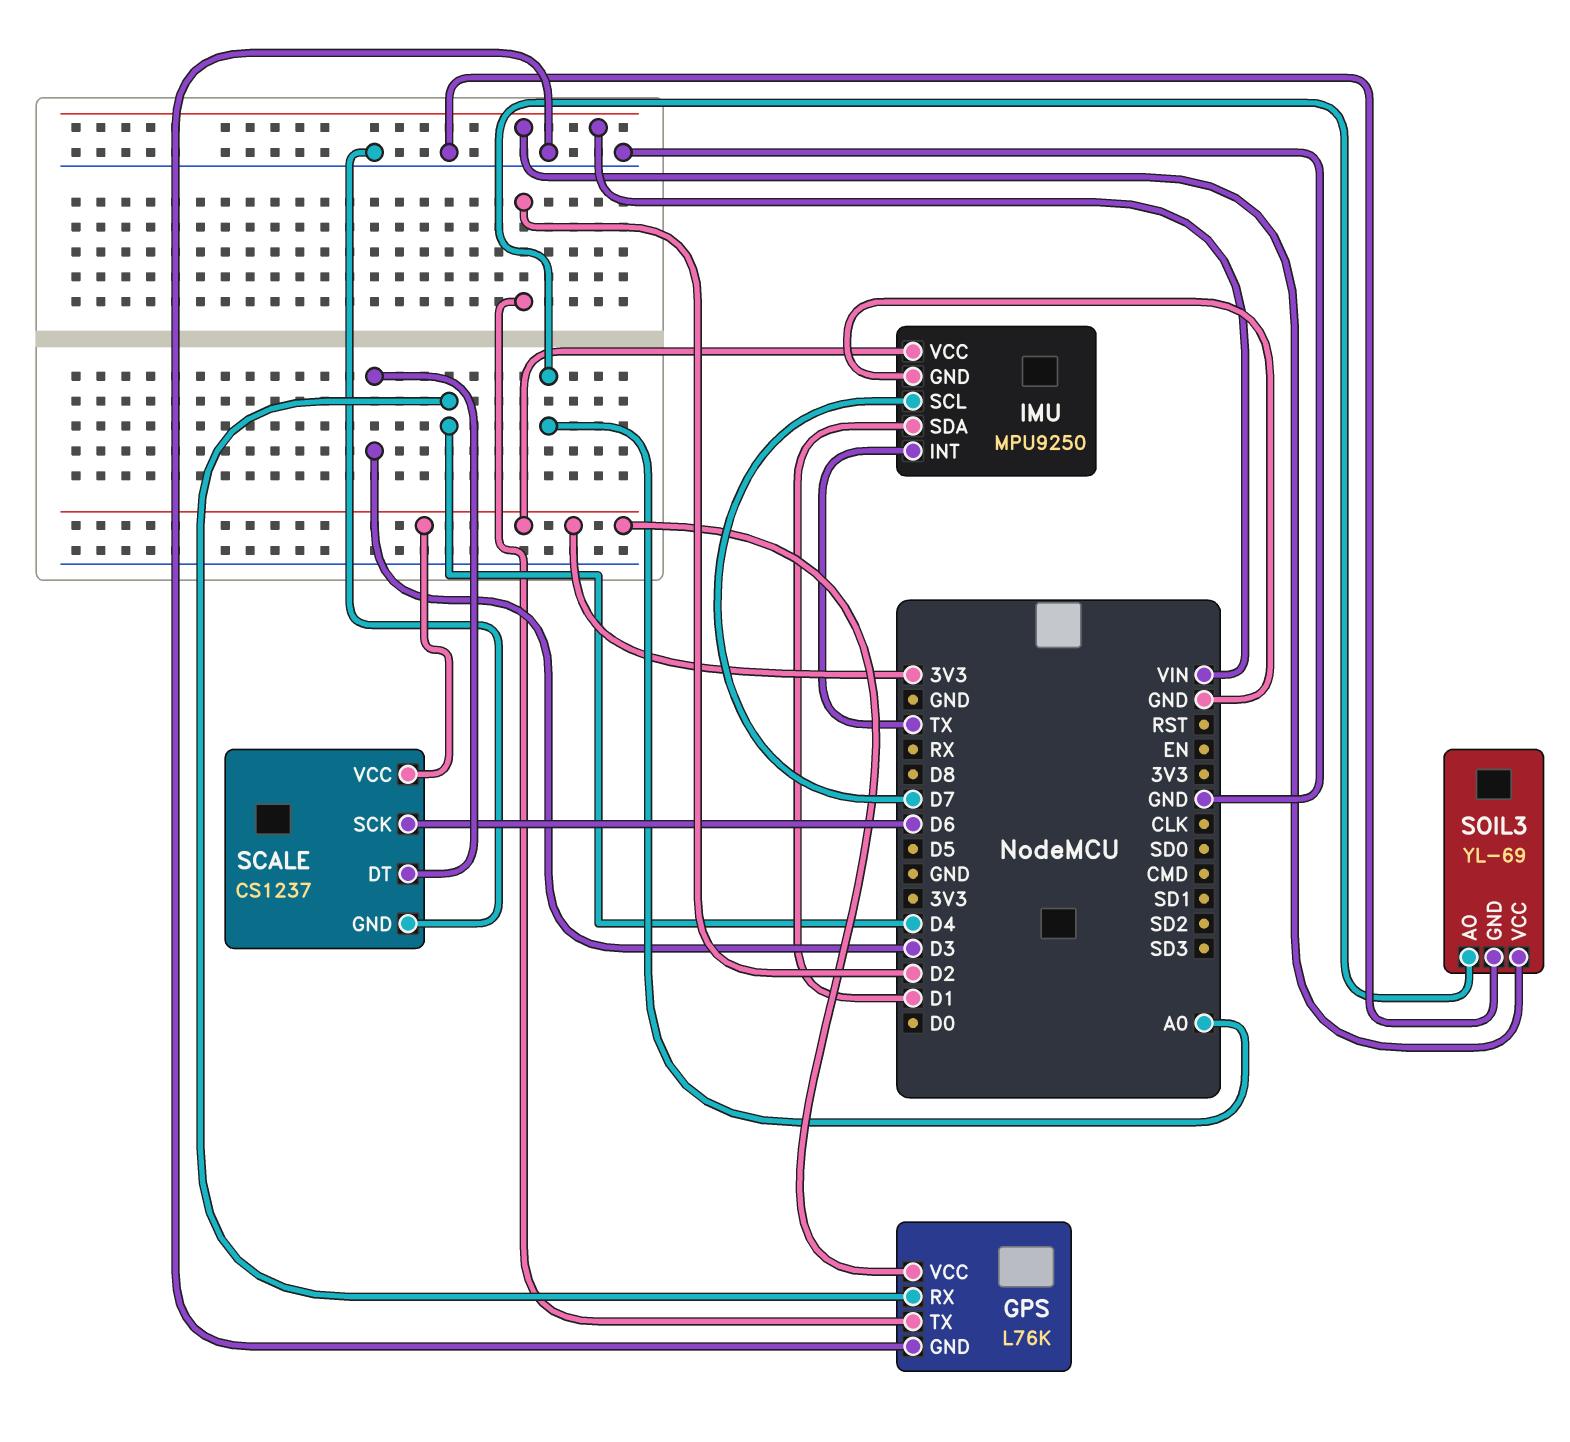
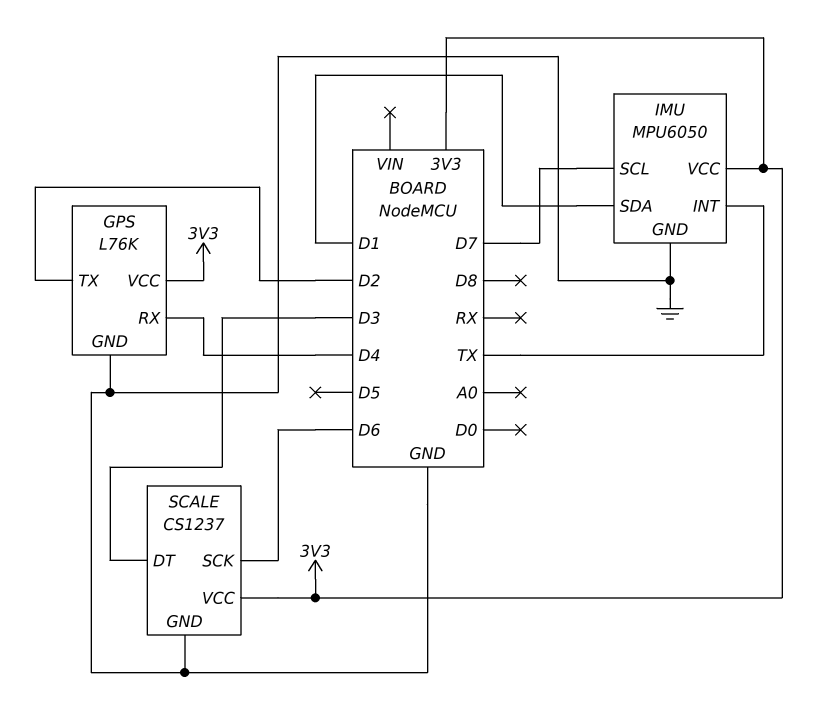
IMU: MPU9250 -> MPU6050
SOIL3: YL-69 -> none
SOIL3 pin AO: A0 -> none
SOIL3 pin GND: GND -> none
SOIL3 pin VCC: VIN -> none

